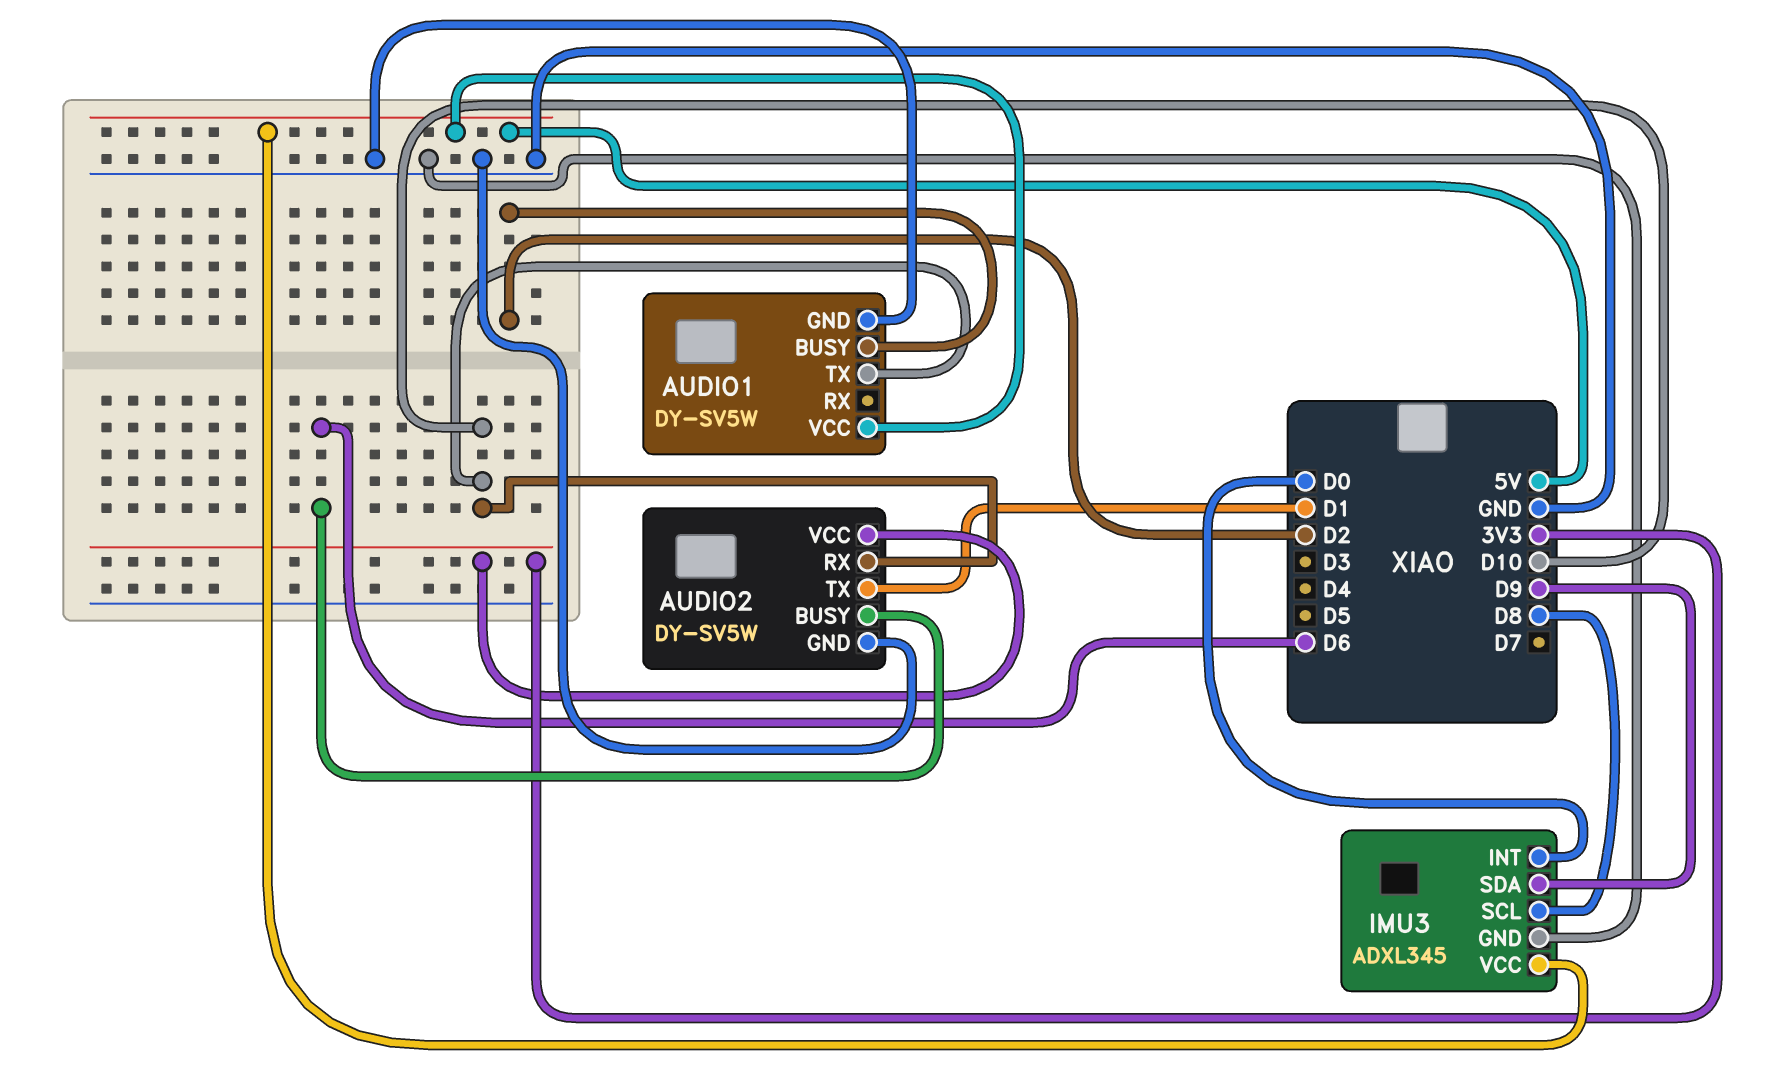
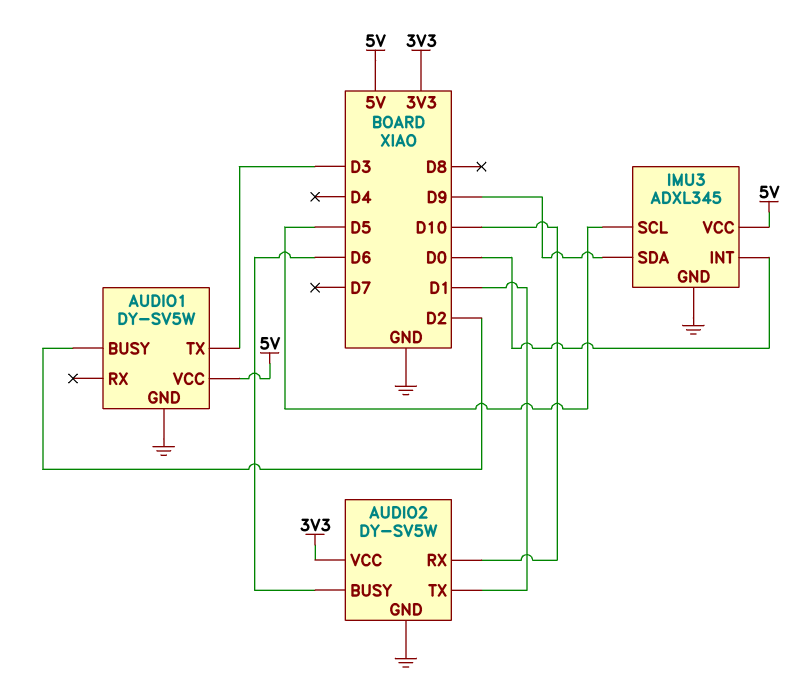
AUDIO1 pin TX: D10 -> D3
IMU3 pin SCL: D8 -> D5

